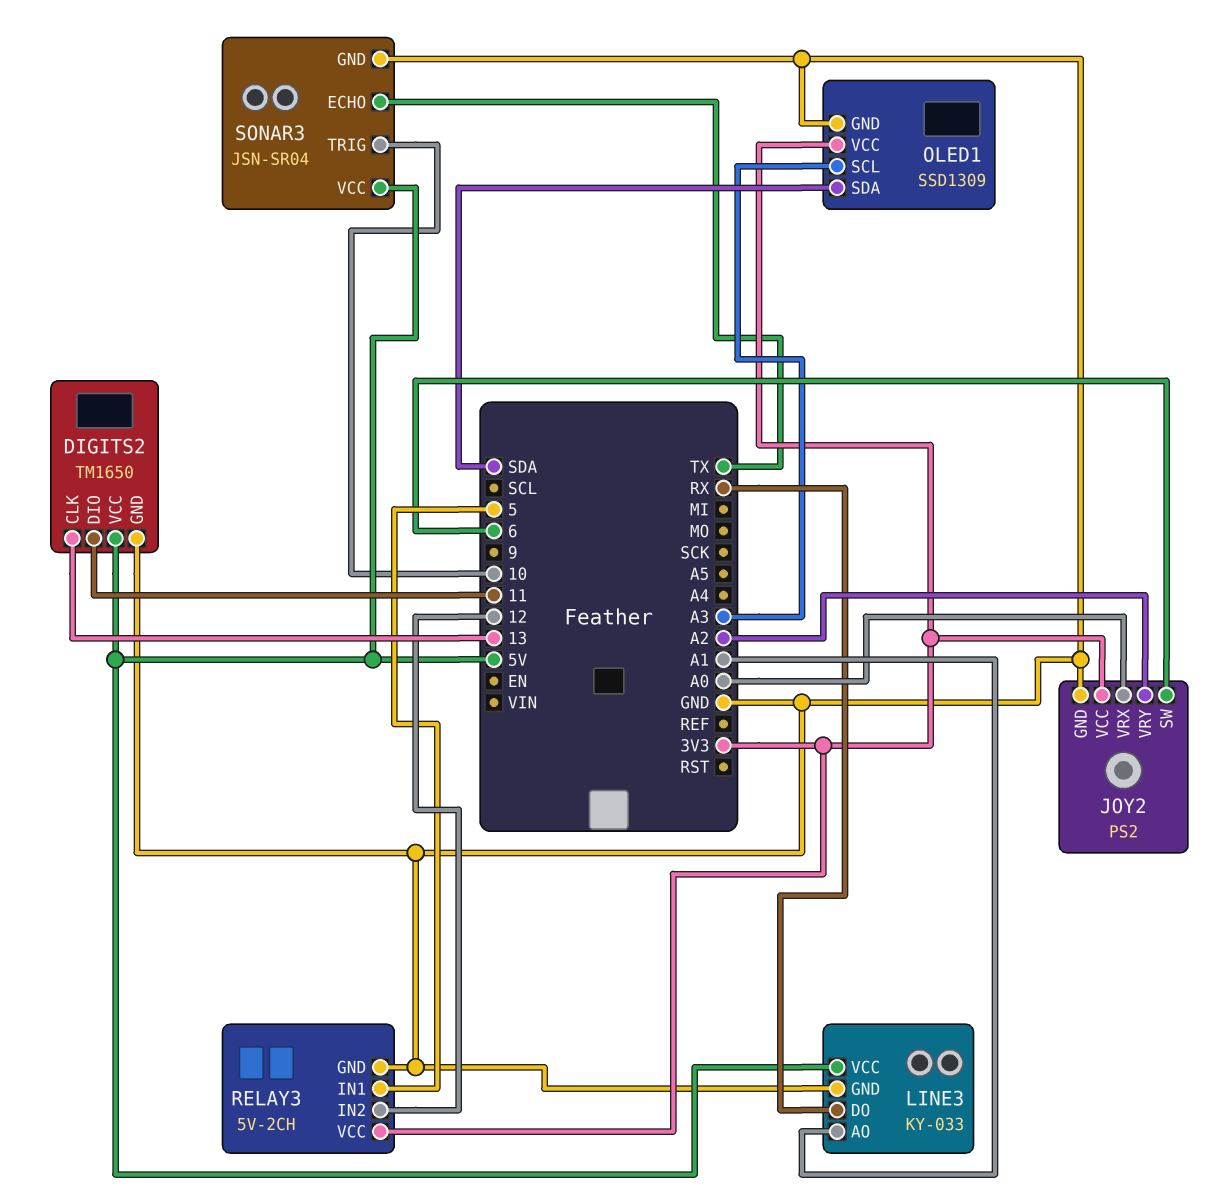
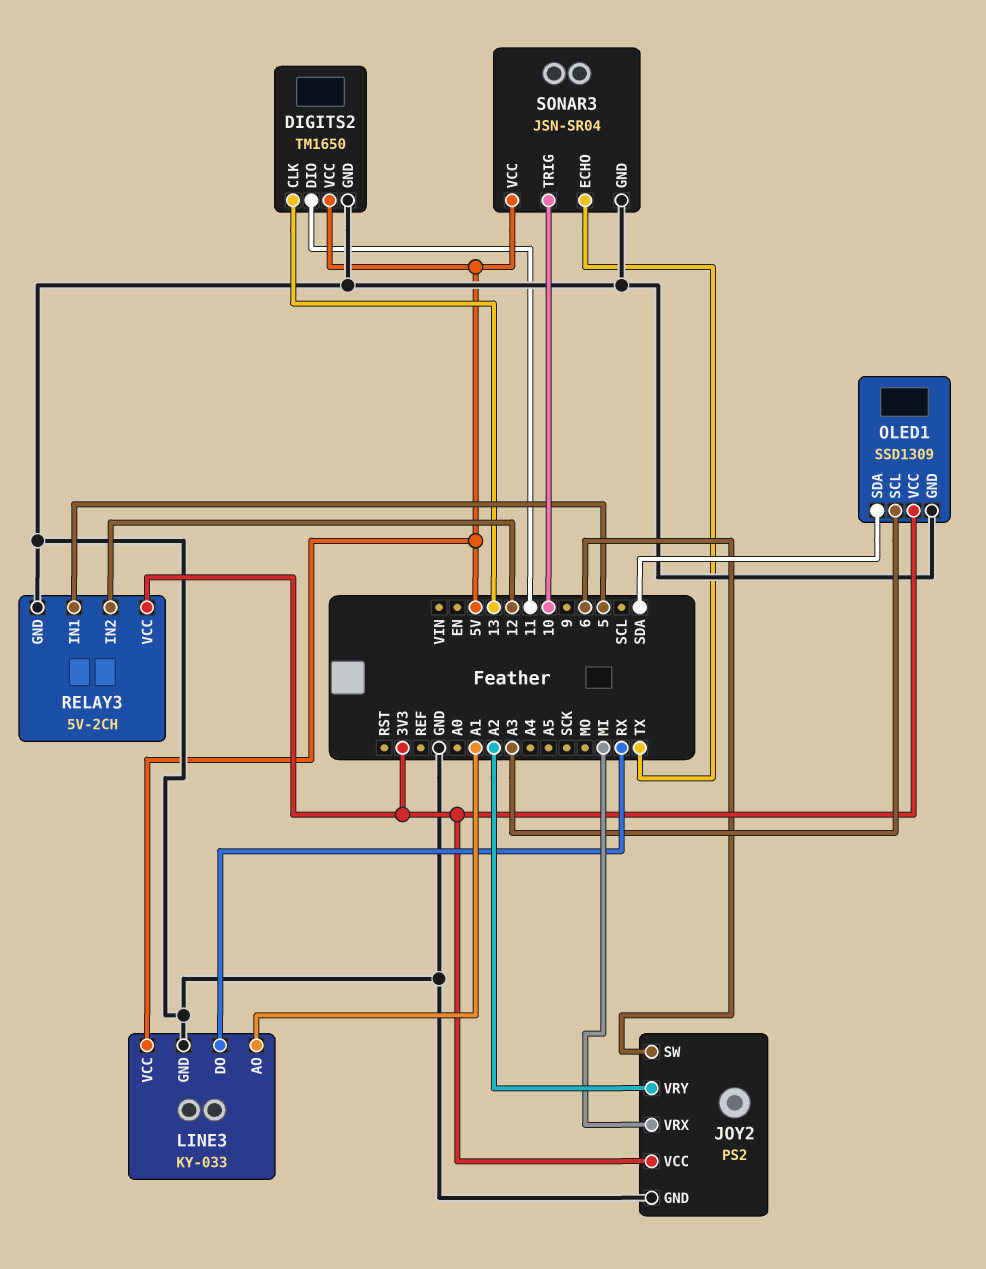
JOY2 pin VRX: A0 -> MI

